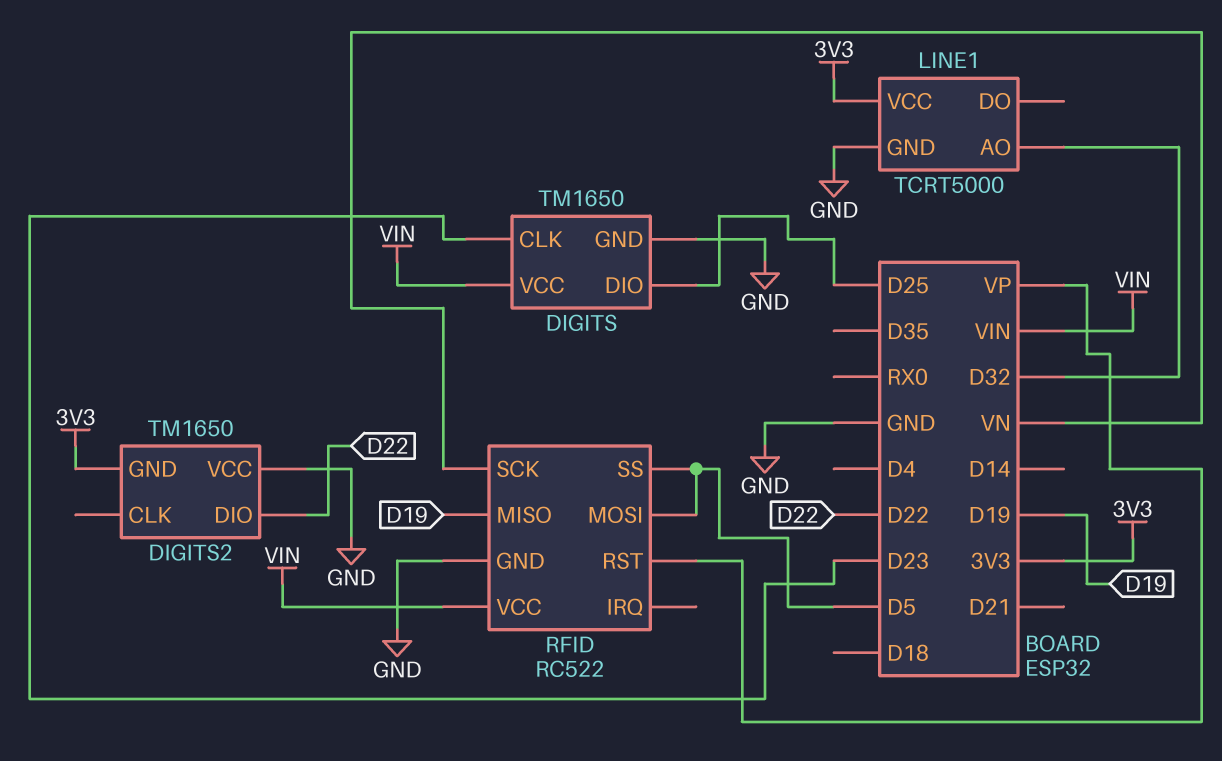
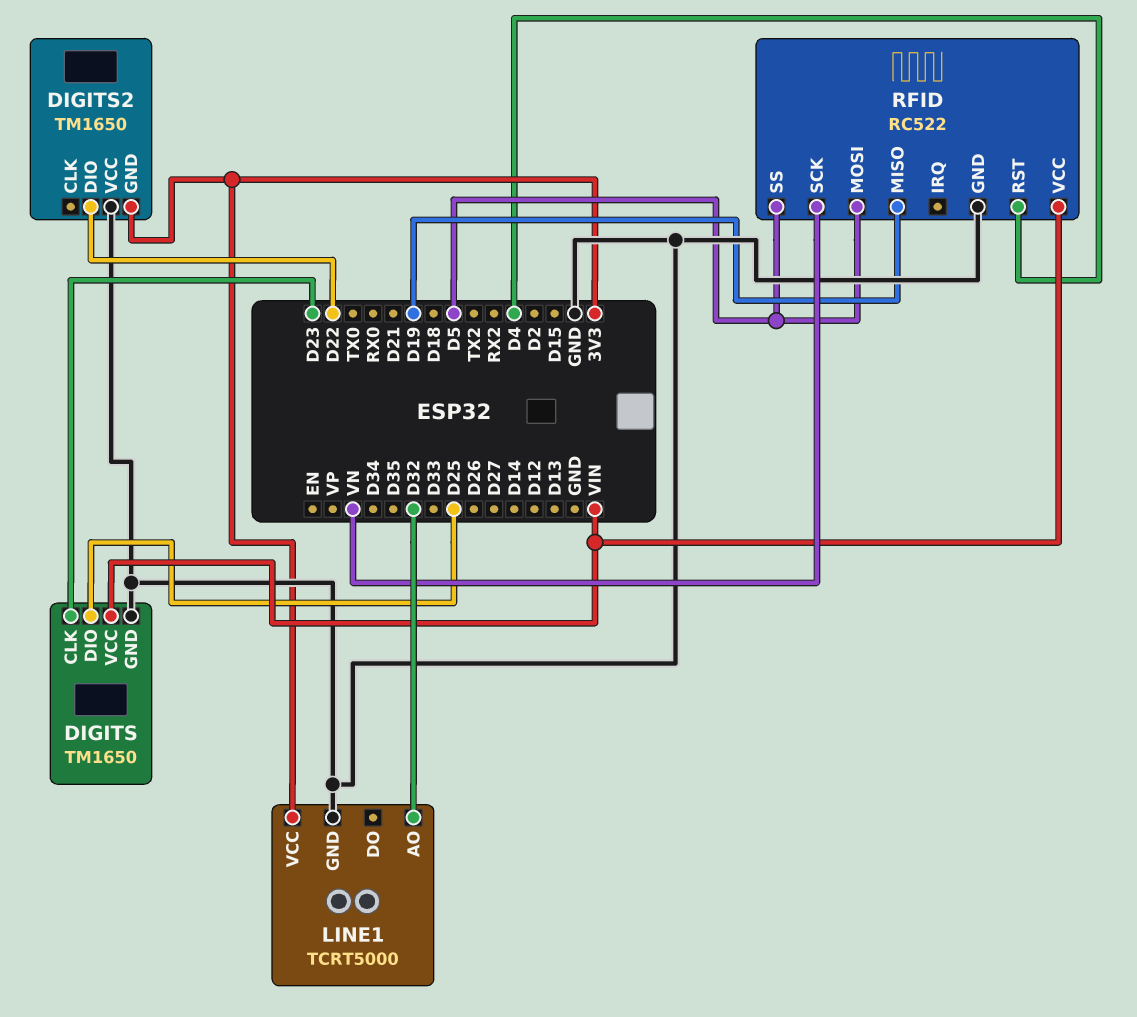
RFID pin RST: VP -> D4

